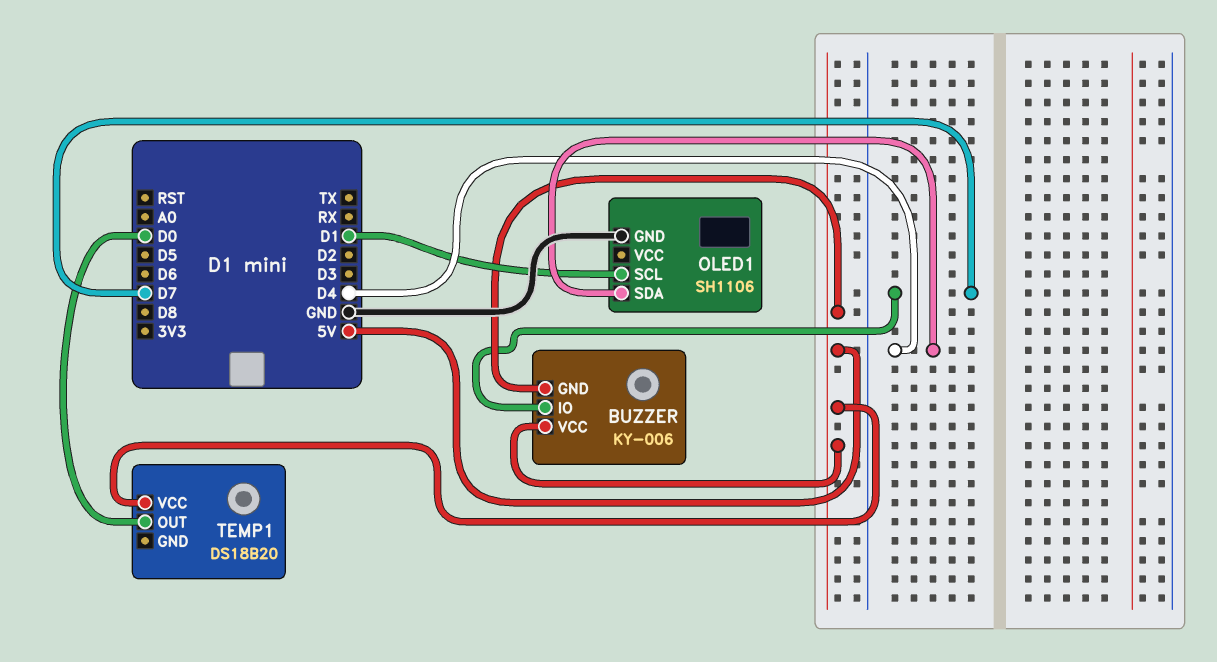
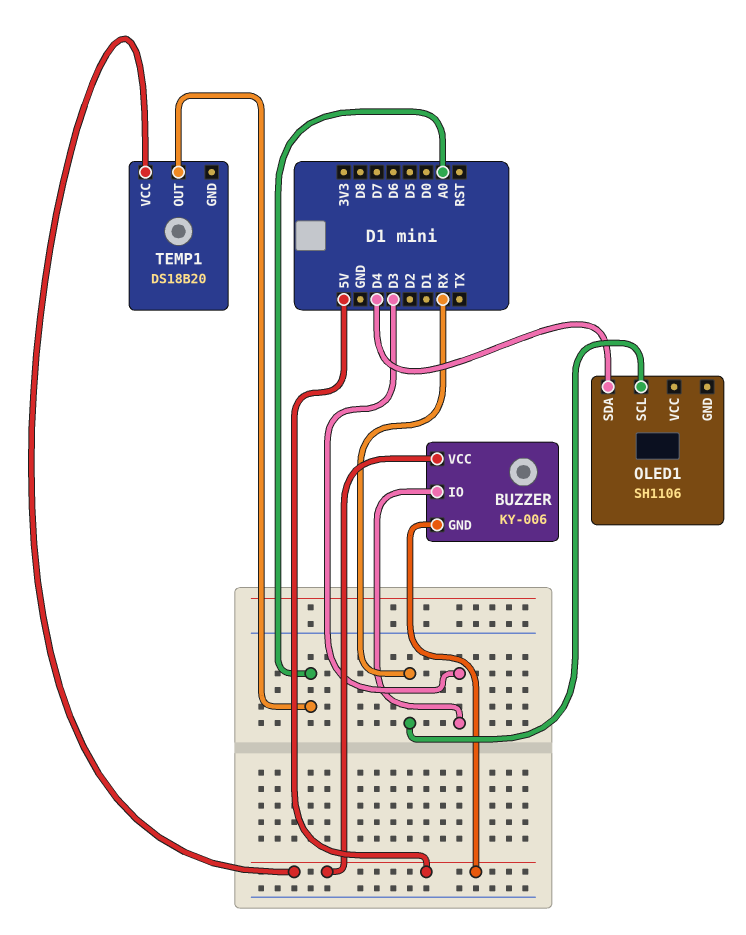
BUZZER pin IO: D7 -> D3
OLED1 pin GND: GND -> none
OLED1 pin SCL: D1 -> RX
TEMP1 pin OUT: D0 -> A0

